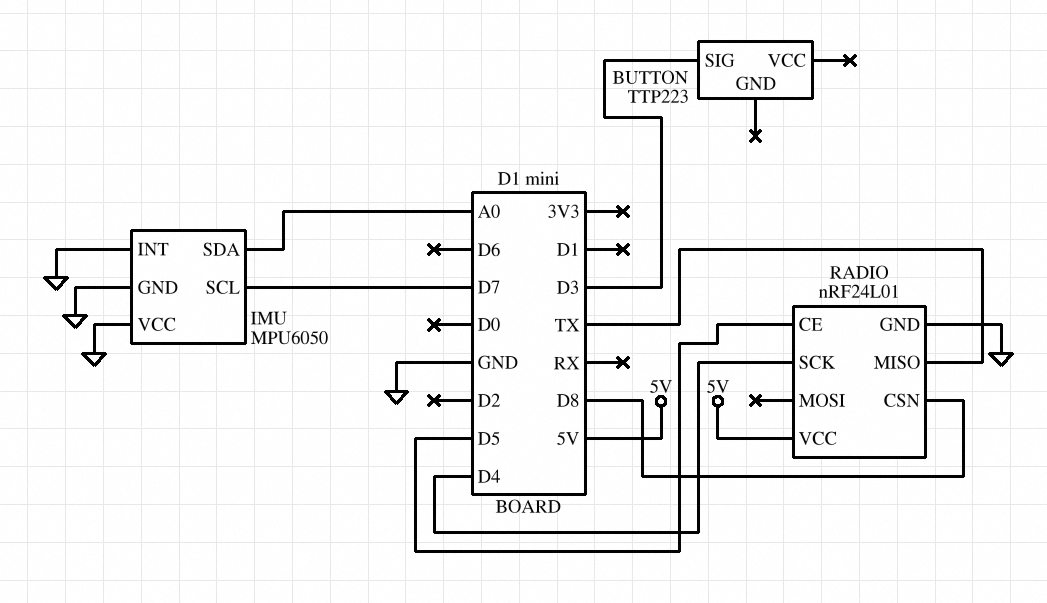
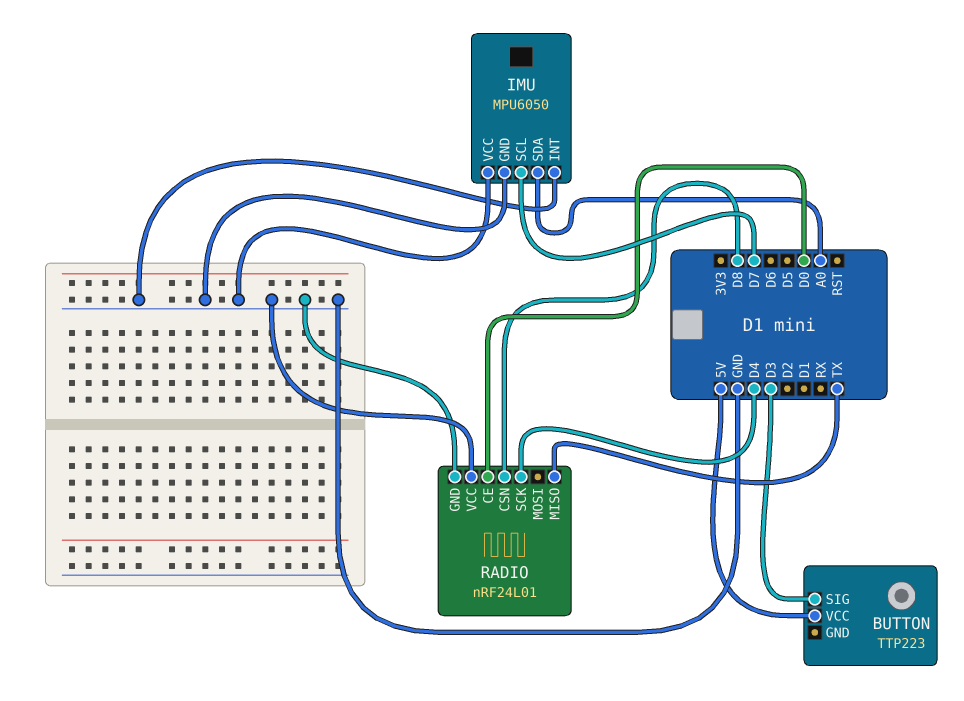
BUTTON pin VCC: none -> 5V
RADIO pin CE: D5 -> D0
RADIO pin VCC: 5V -> GND

